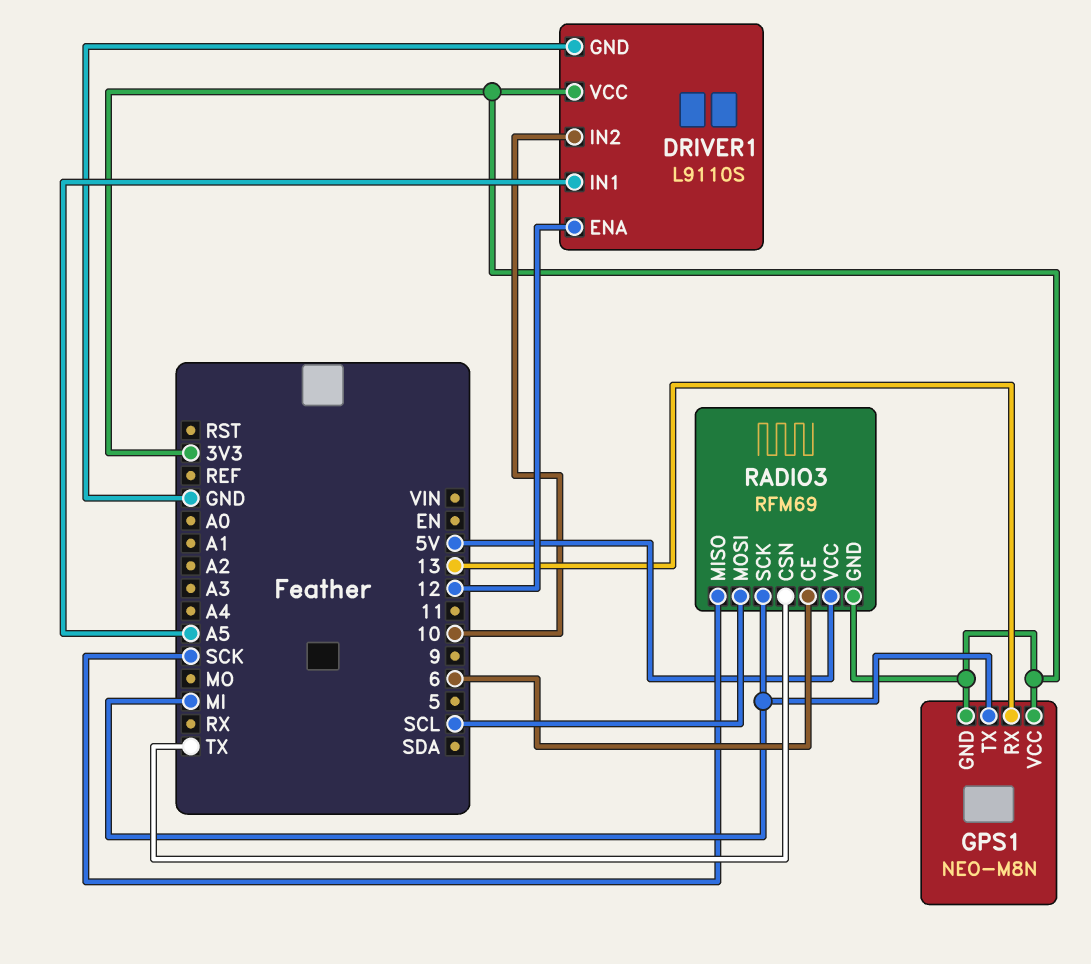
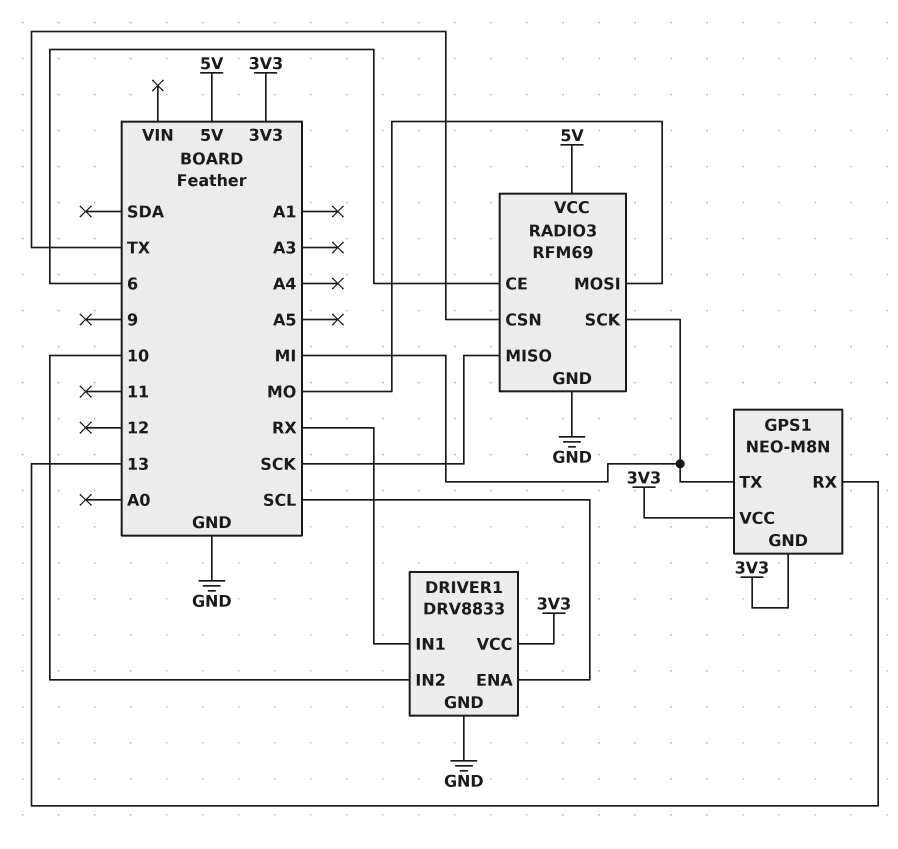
DRIVER1: L9110S -> DRV8833
DRIVER1 pin ENA: 12 -> SCL
DRIVER1 pin IN1: A5 -> RX
RADIO3 pin GND: 3V3 -> GND
RADIO3 pin MOSI: SCL -> MO

